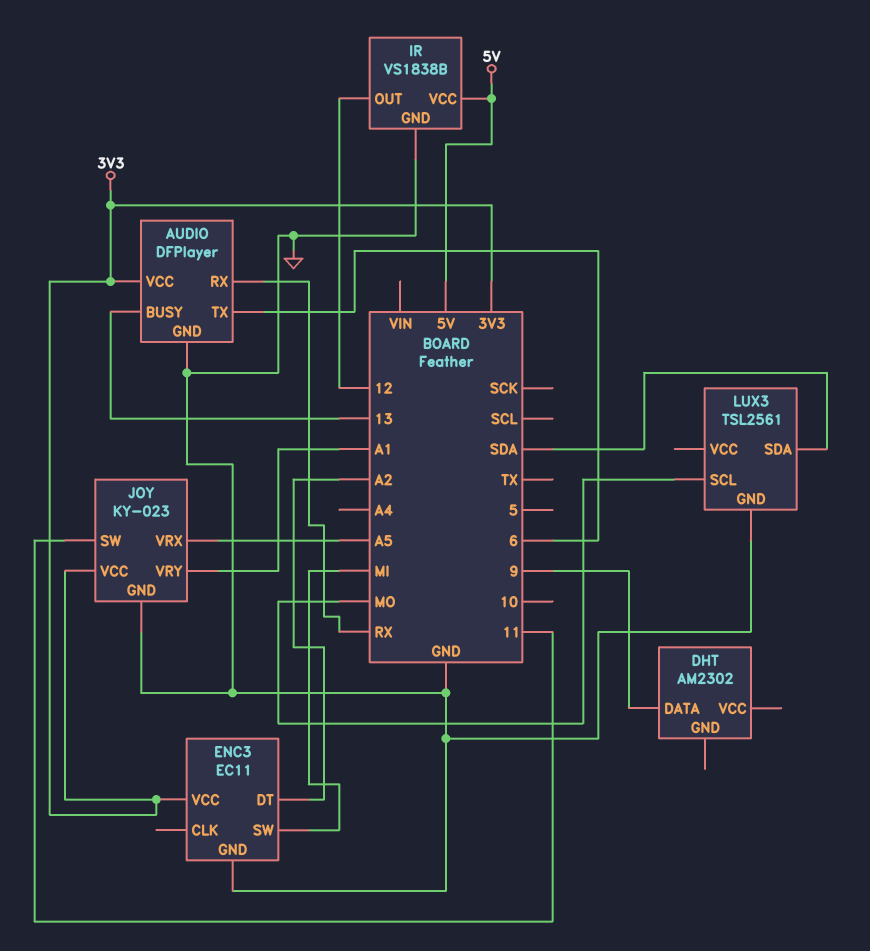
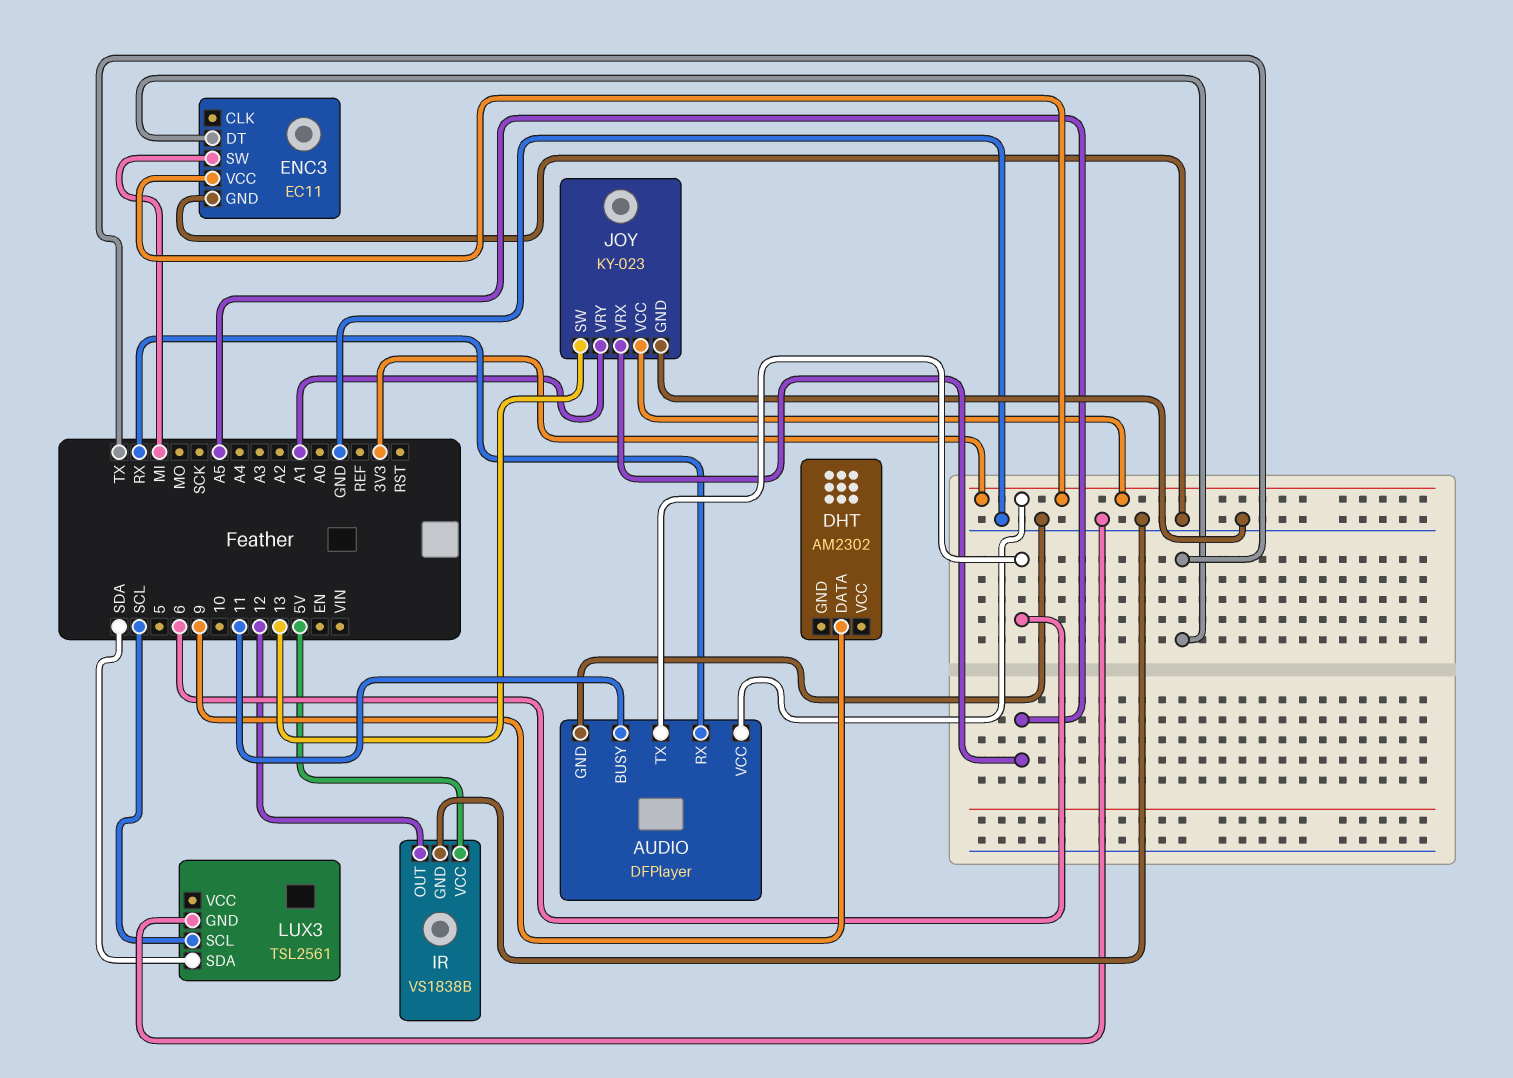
AUDIO pin BUSY: 13 -> 11
ENC3 pin DT: A2 -> TX
JOY pin SW: 11 -> 13
LUX3 pin SCL: MO -> SCL

